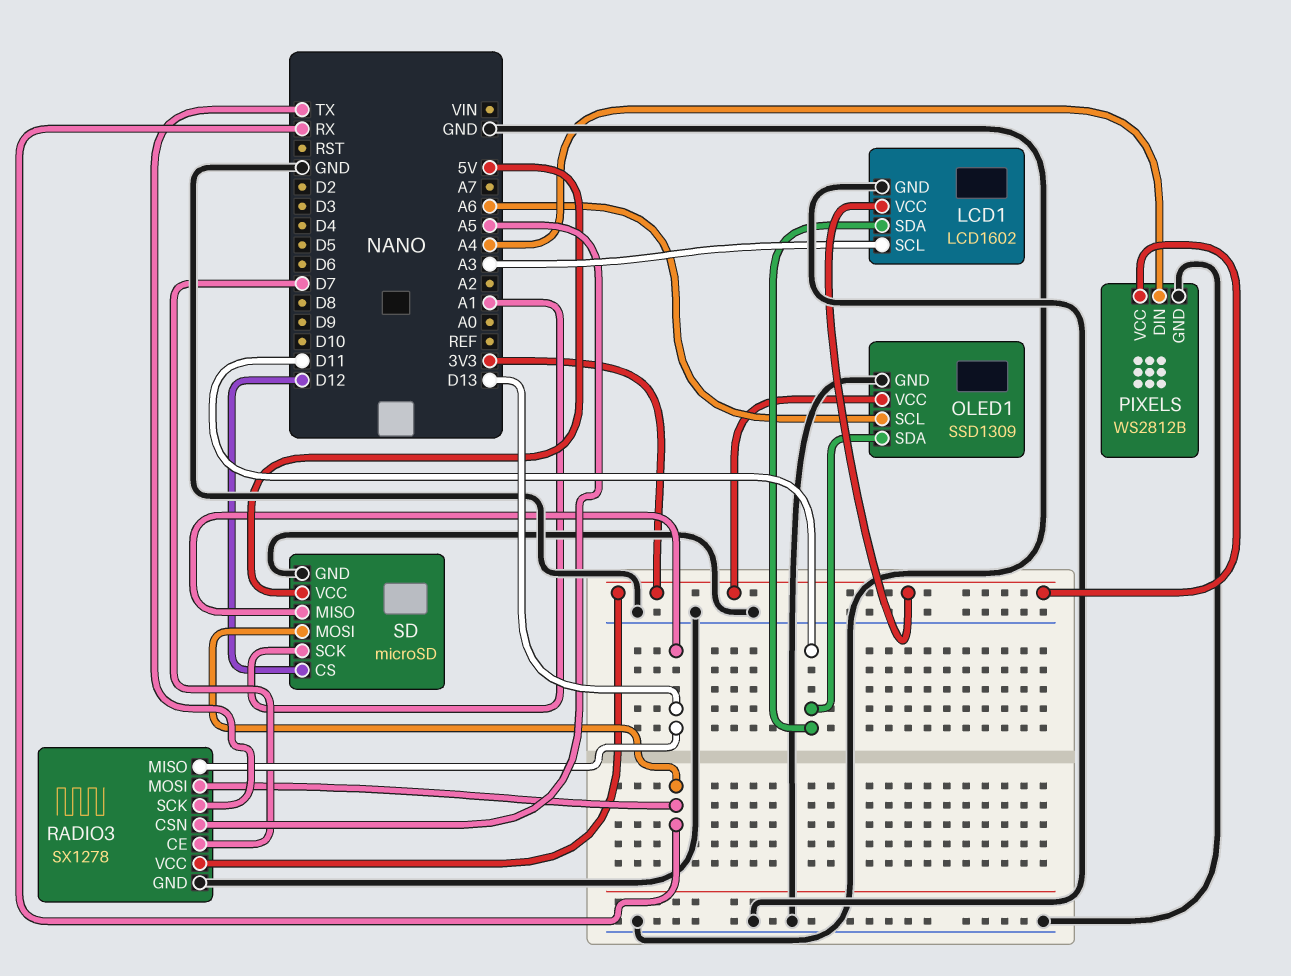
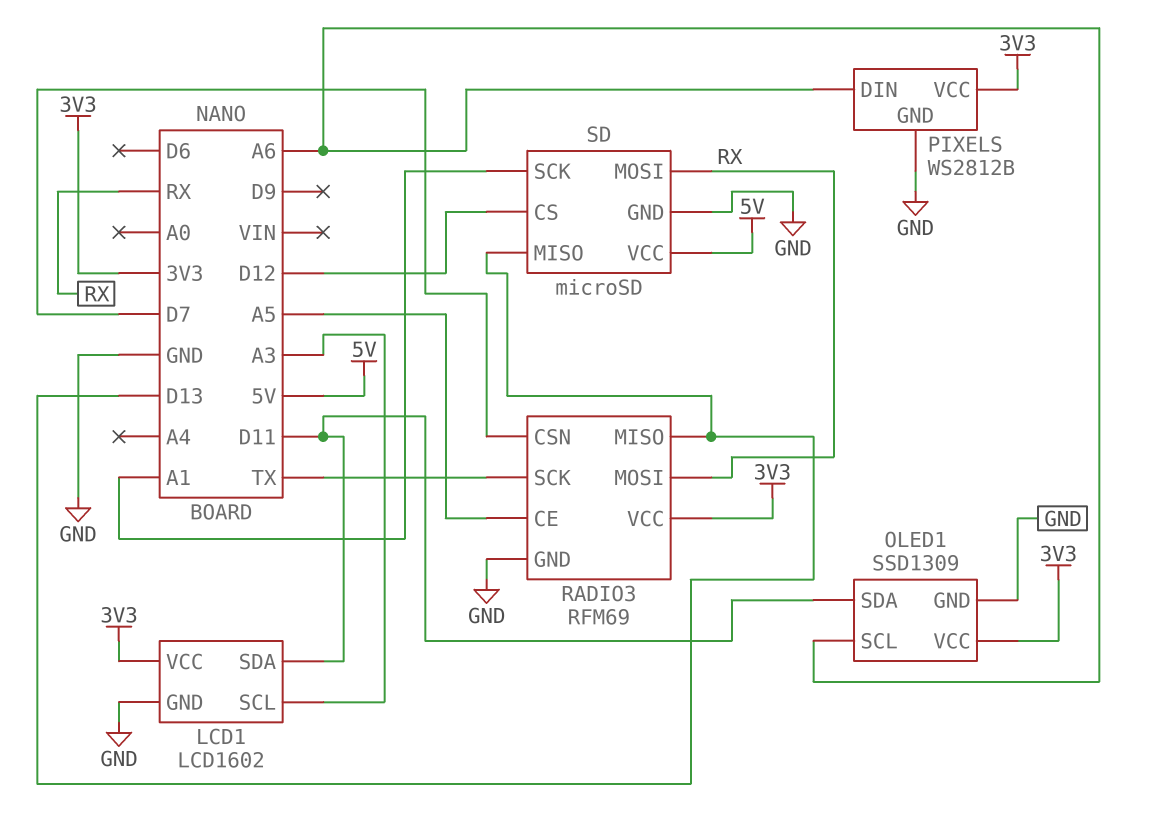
PIXELS pin DIN: A4 -> A6
RADIO3: SX1278 -> RFM69
RADIO3 pin CE: D7 -> A5
RADIO3 pin CSN: A5 -> D7

